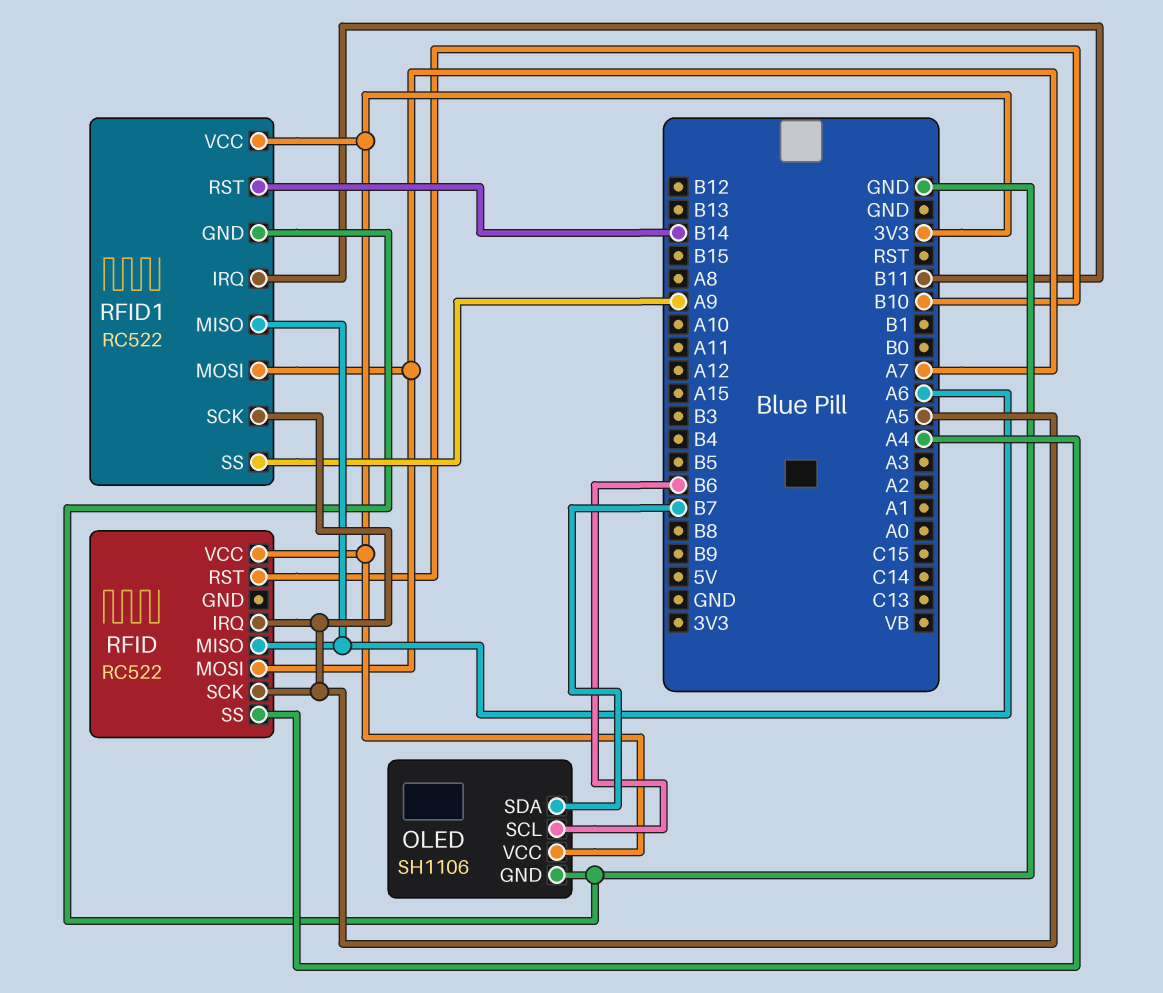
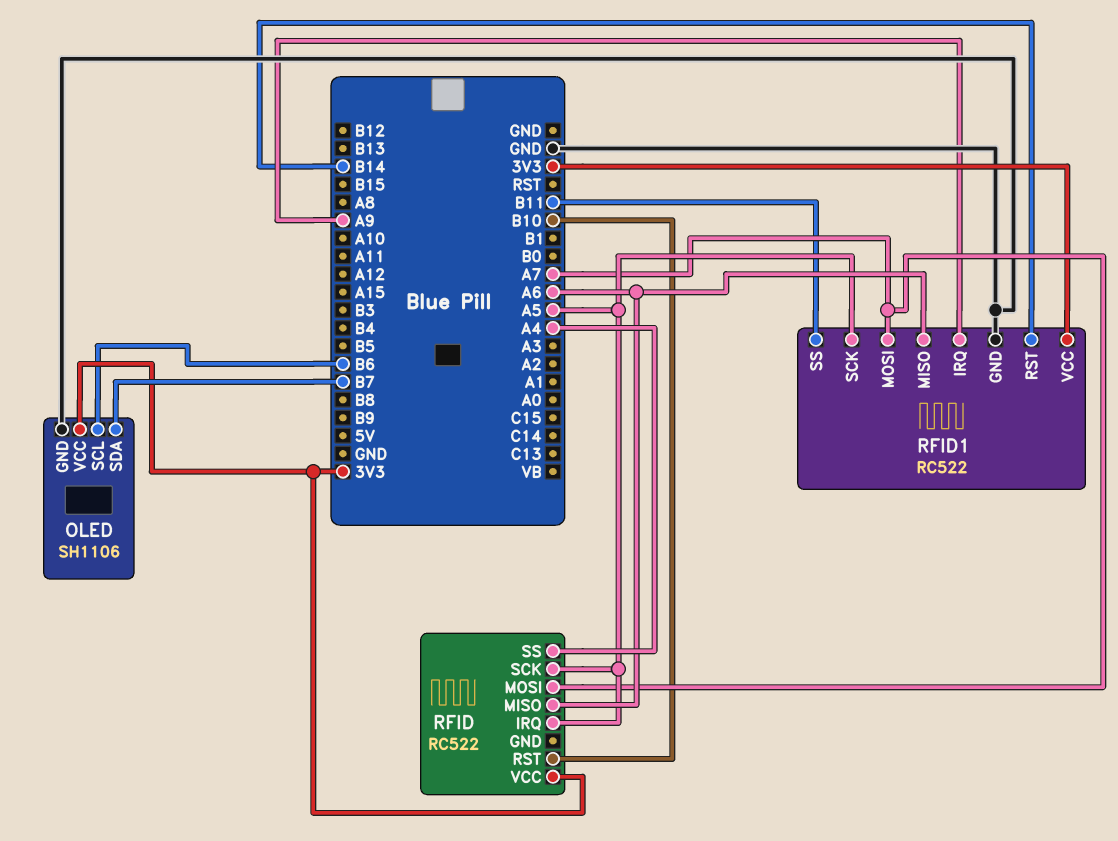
RFID1 pin IRQ: B11 -> A9
RFID1 pin SS: A9 -> B11

